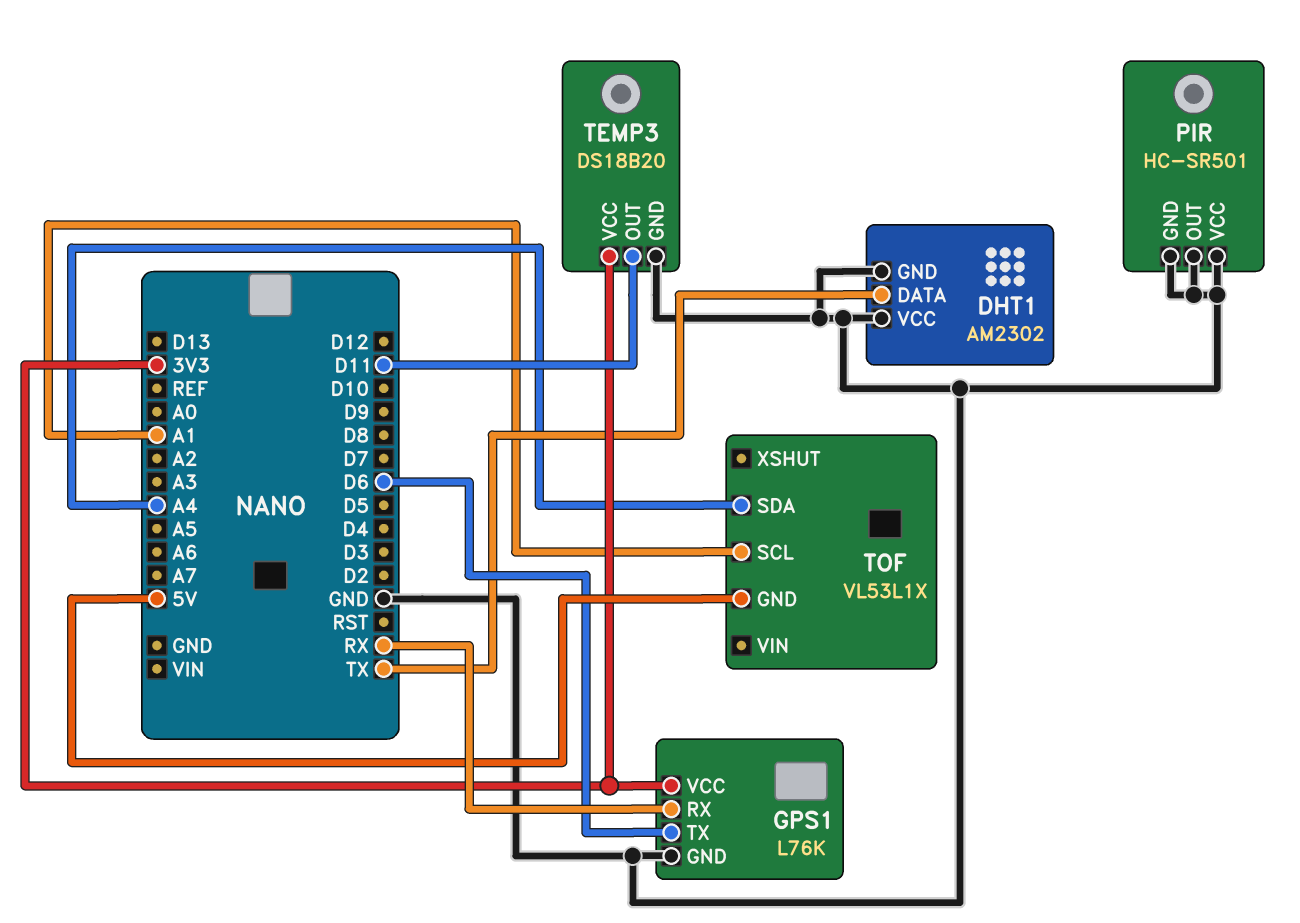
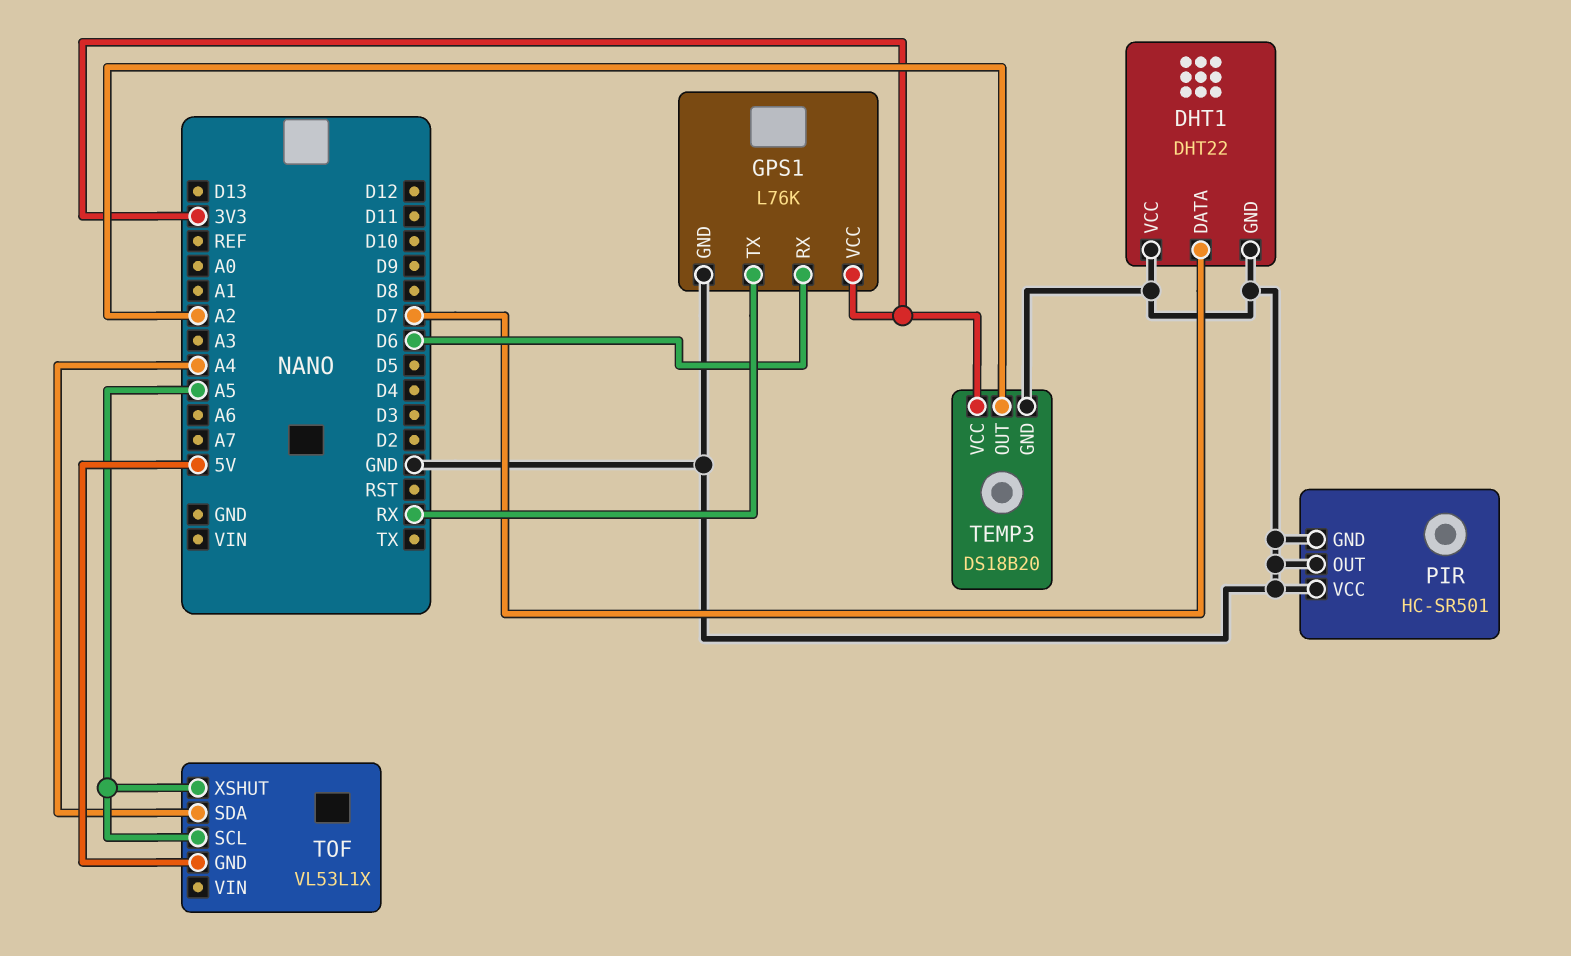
DHT1: AM2302 -> DHT22
DHT1 pin DATA: TX -> D7
GPS1 pin RX: RX -> D6
GPS1 pin TX: D6 -> RX
TEMP3 pin OUT: D11 -> A2
TOF pin SCL: A1 -> A5
TOF pin XSHUT: none -> A5

